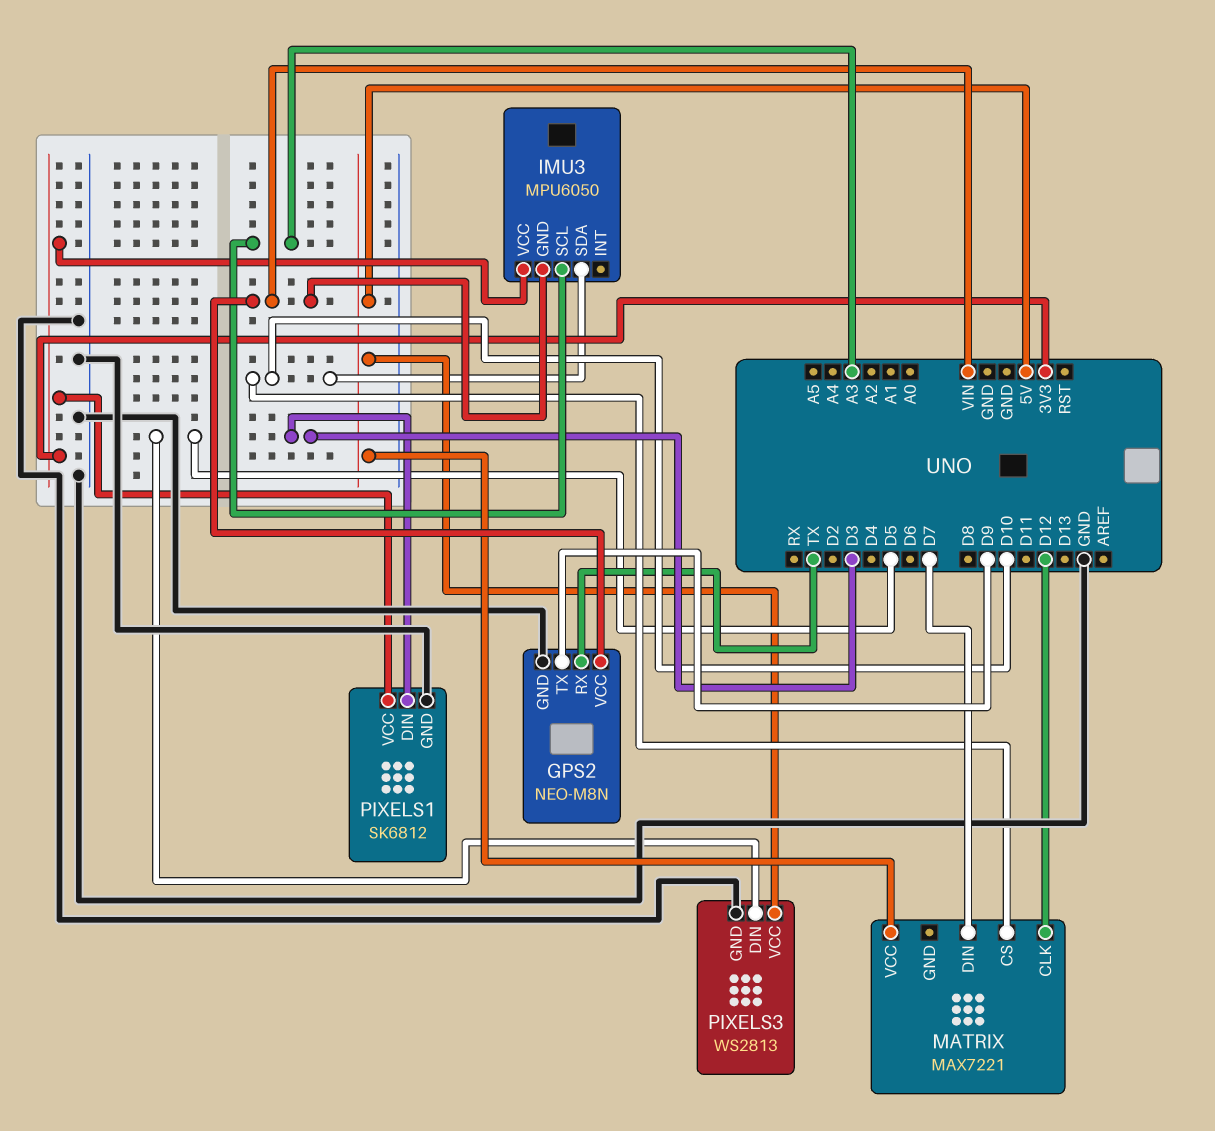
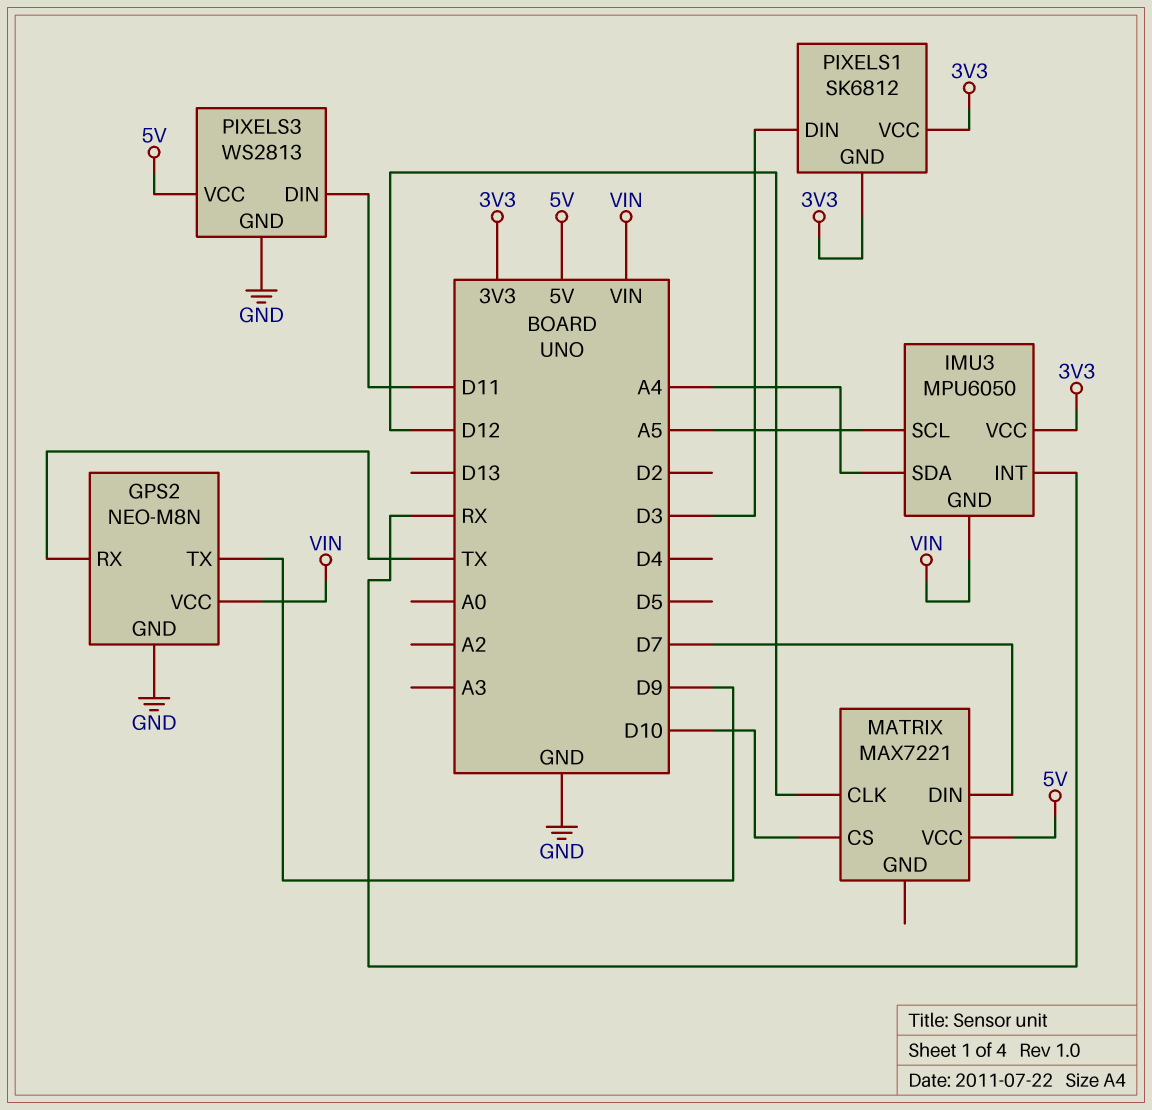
IMU3 pin INT: none -> RX
IMU3 pin SCL: A3 -> A5
IMU3 pin SDA: D10 -> A4
PIXELS1 pin GND: GND -> 3V3
PIXELS3 pin DIN: D5 -> D11

